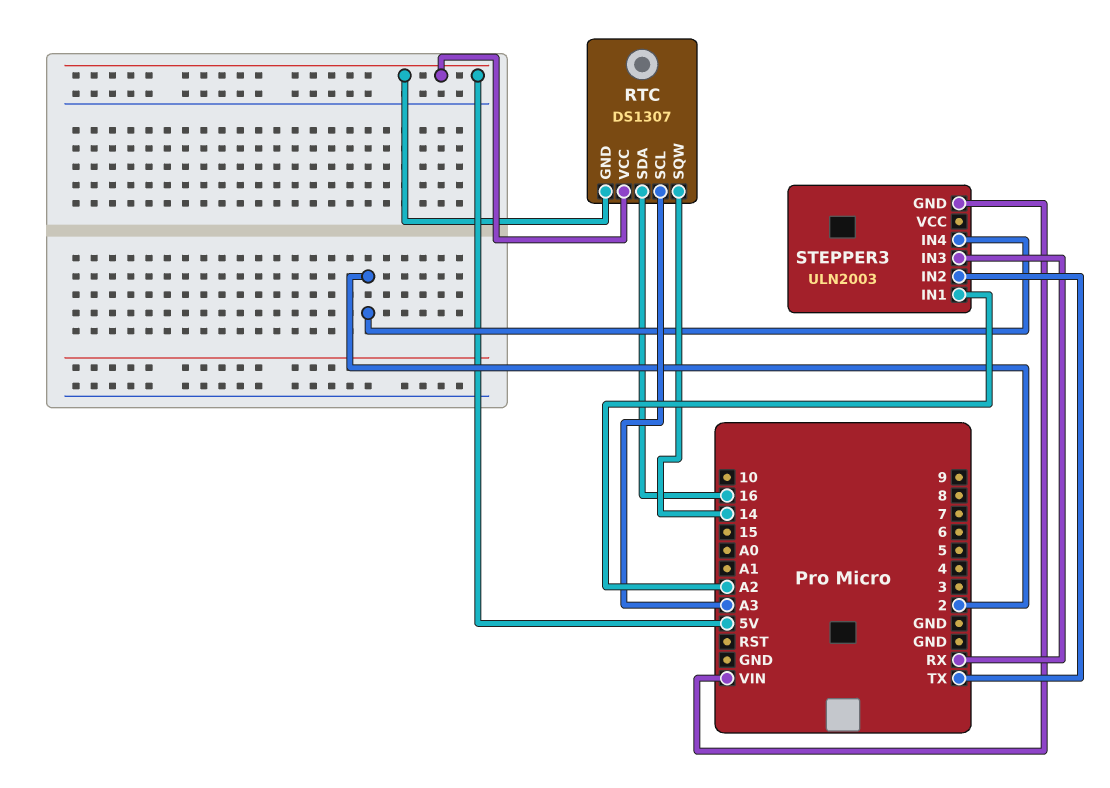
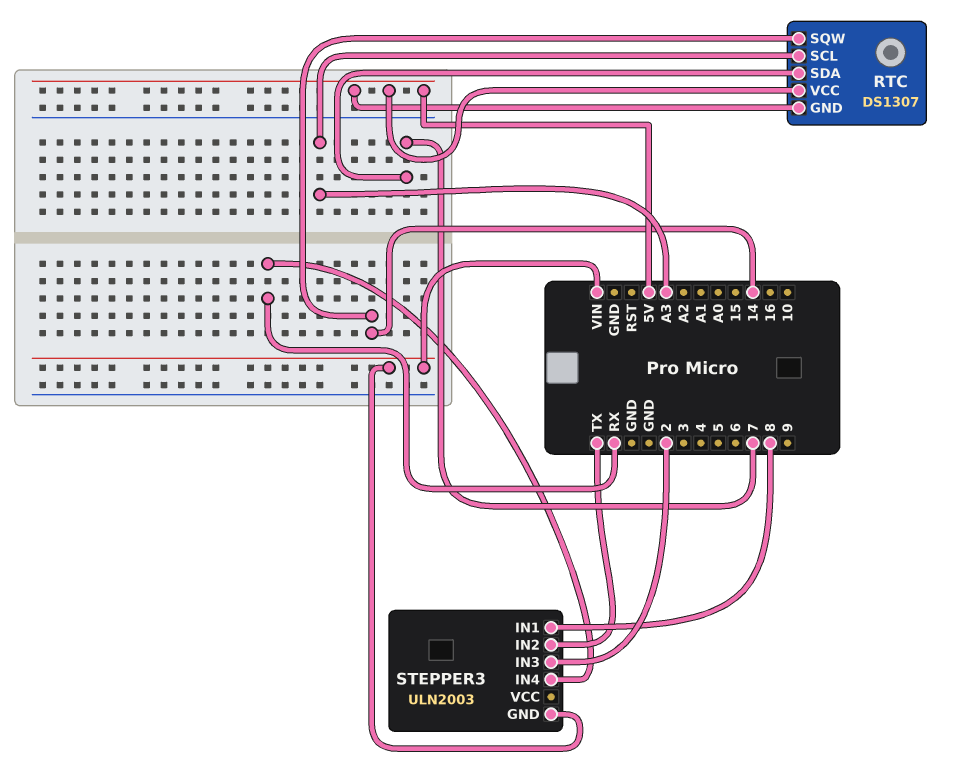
RTC pin SDA: 16 -> 7
STEPPER3 pin IN1: A2 -> 8
STEPPER3 pin IN3: RX -> 2
STEPPER3 pin IN4: 2 -> RX

